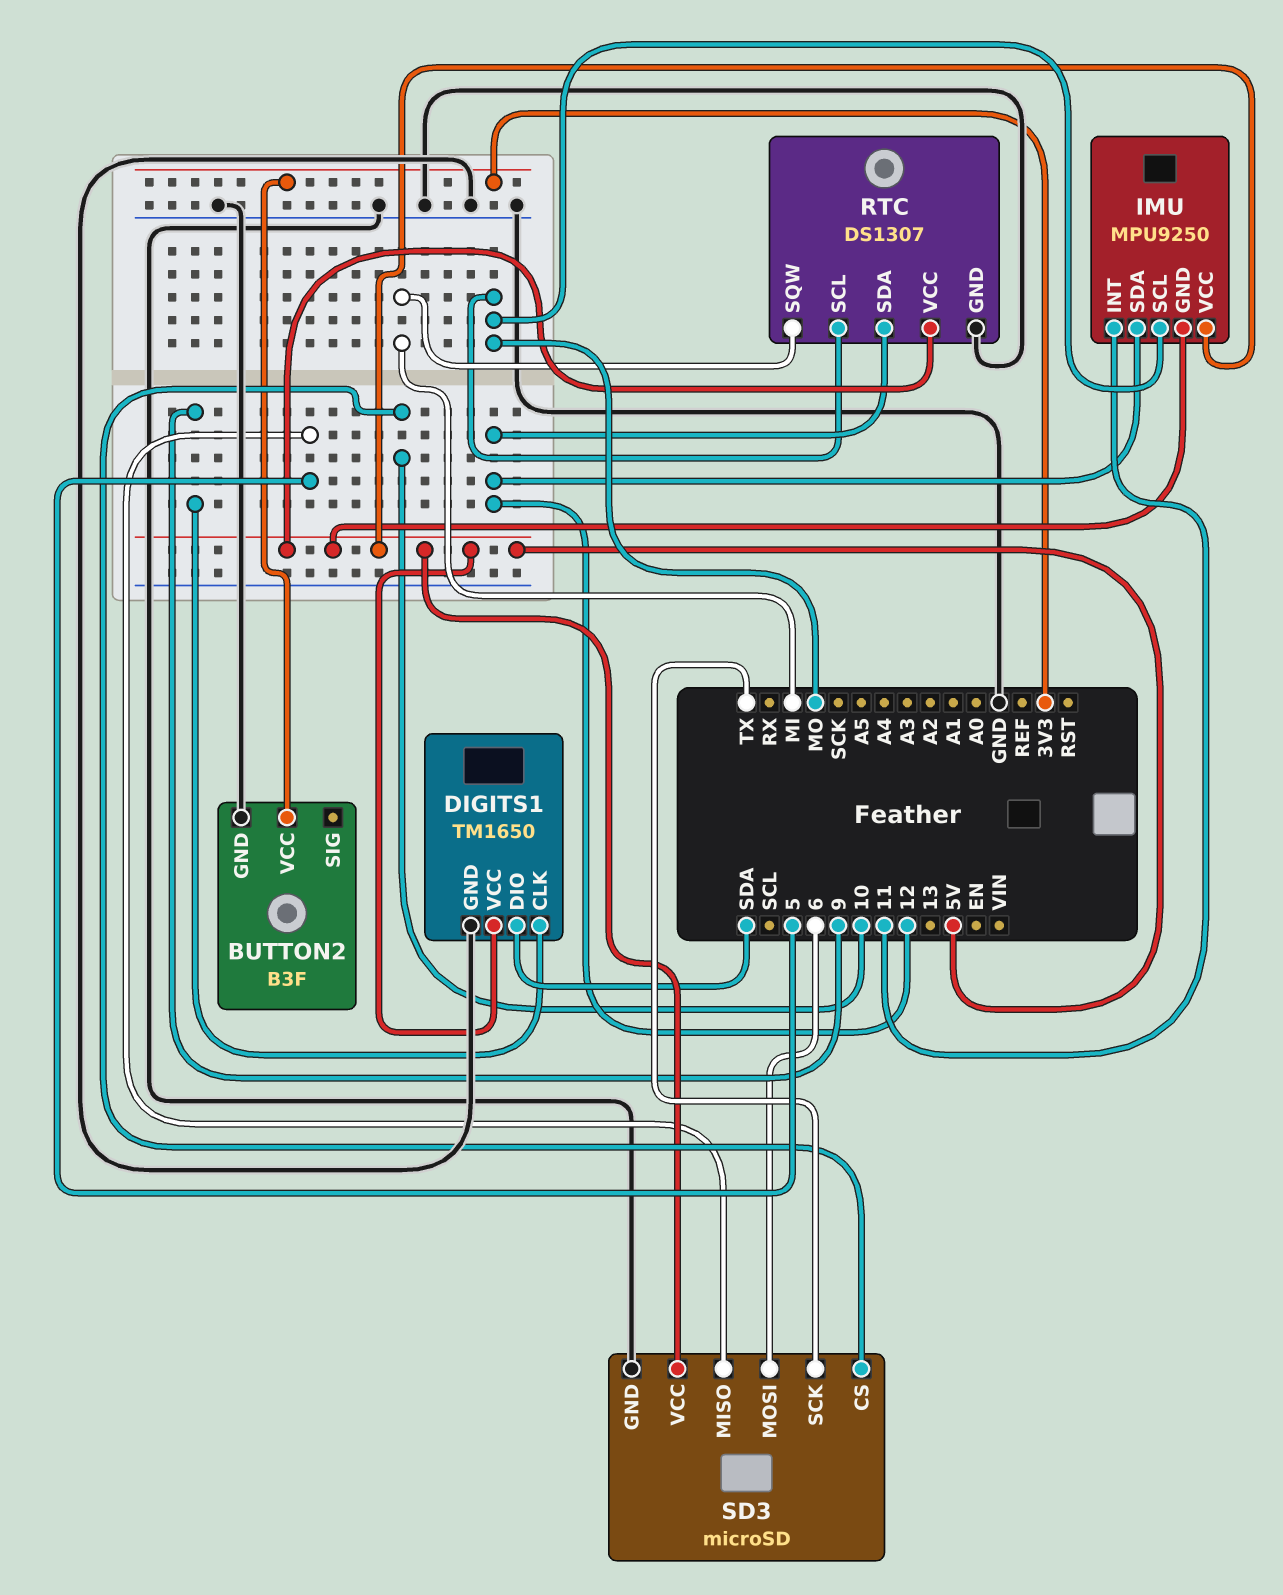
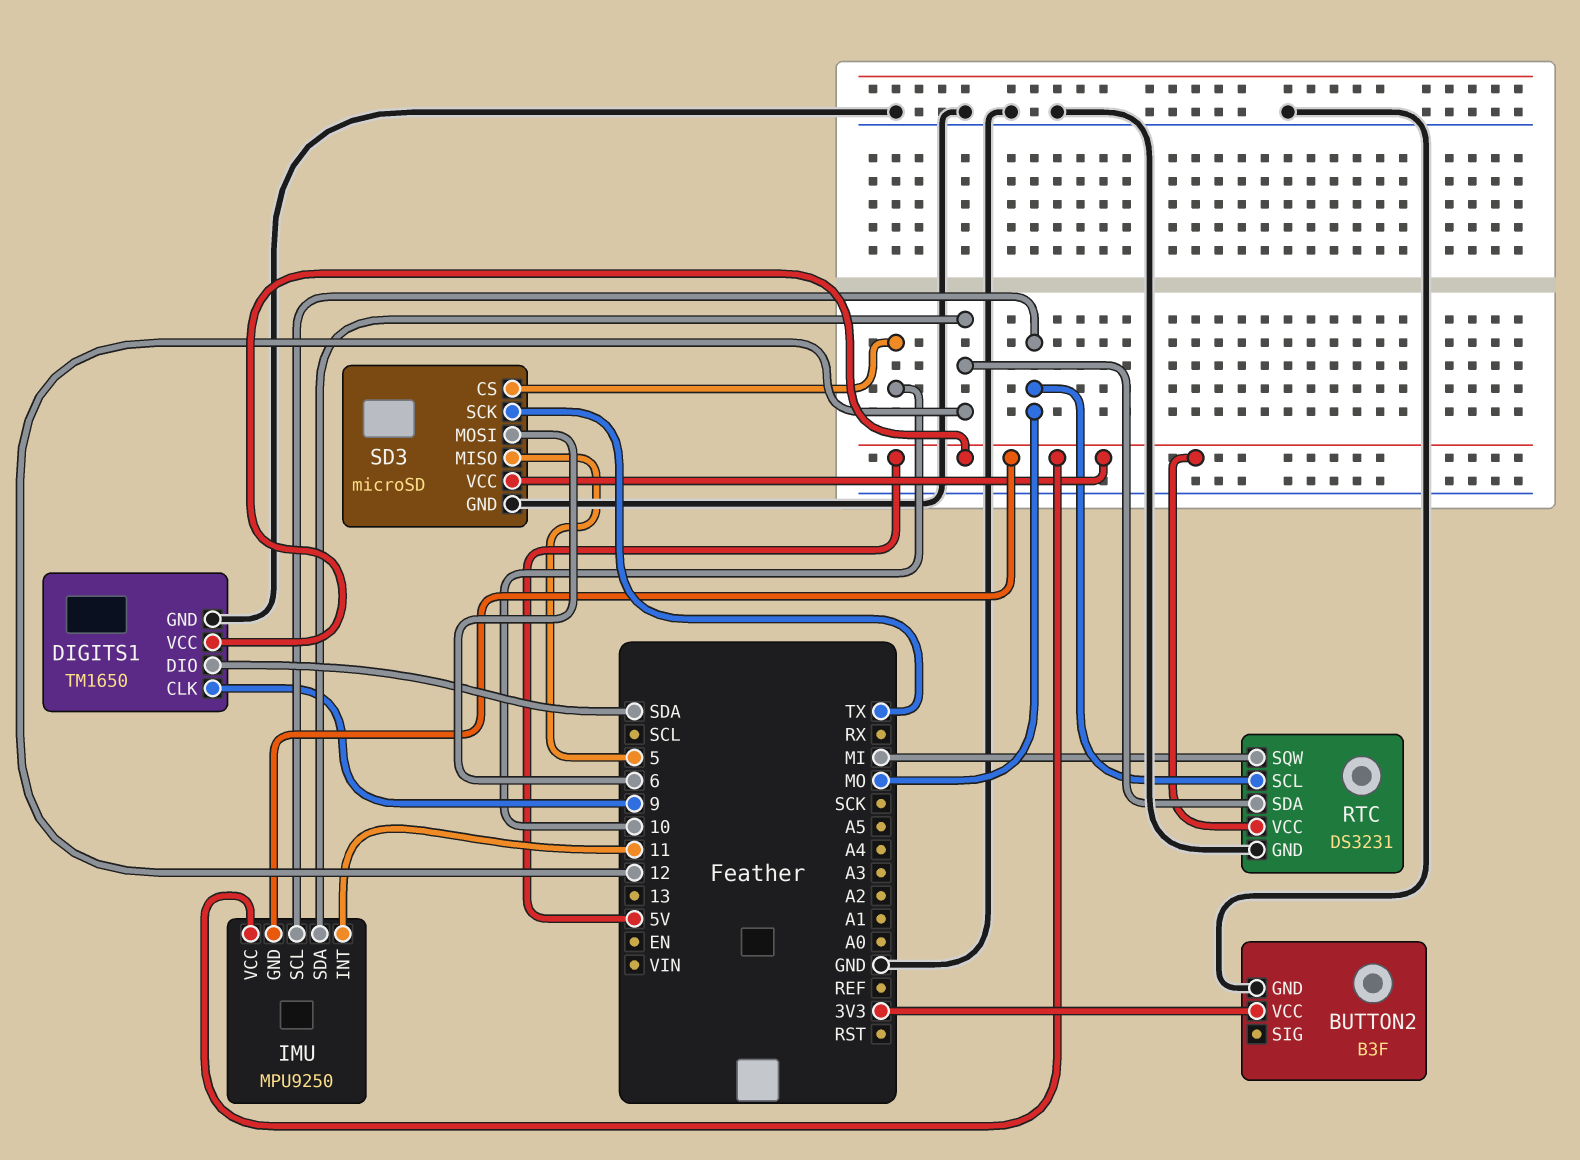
RTC: DS1307 -> DS3231

